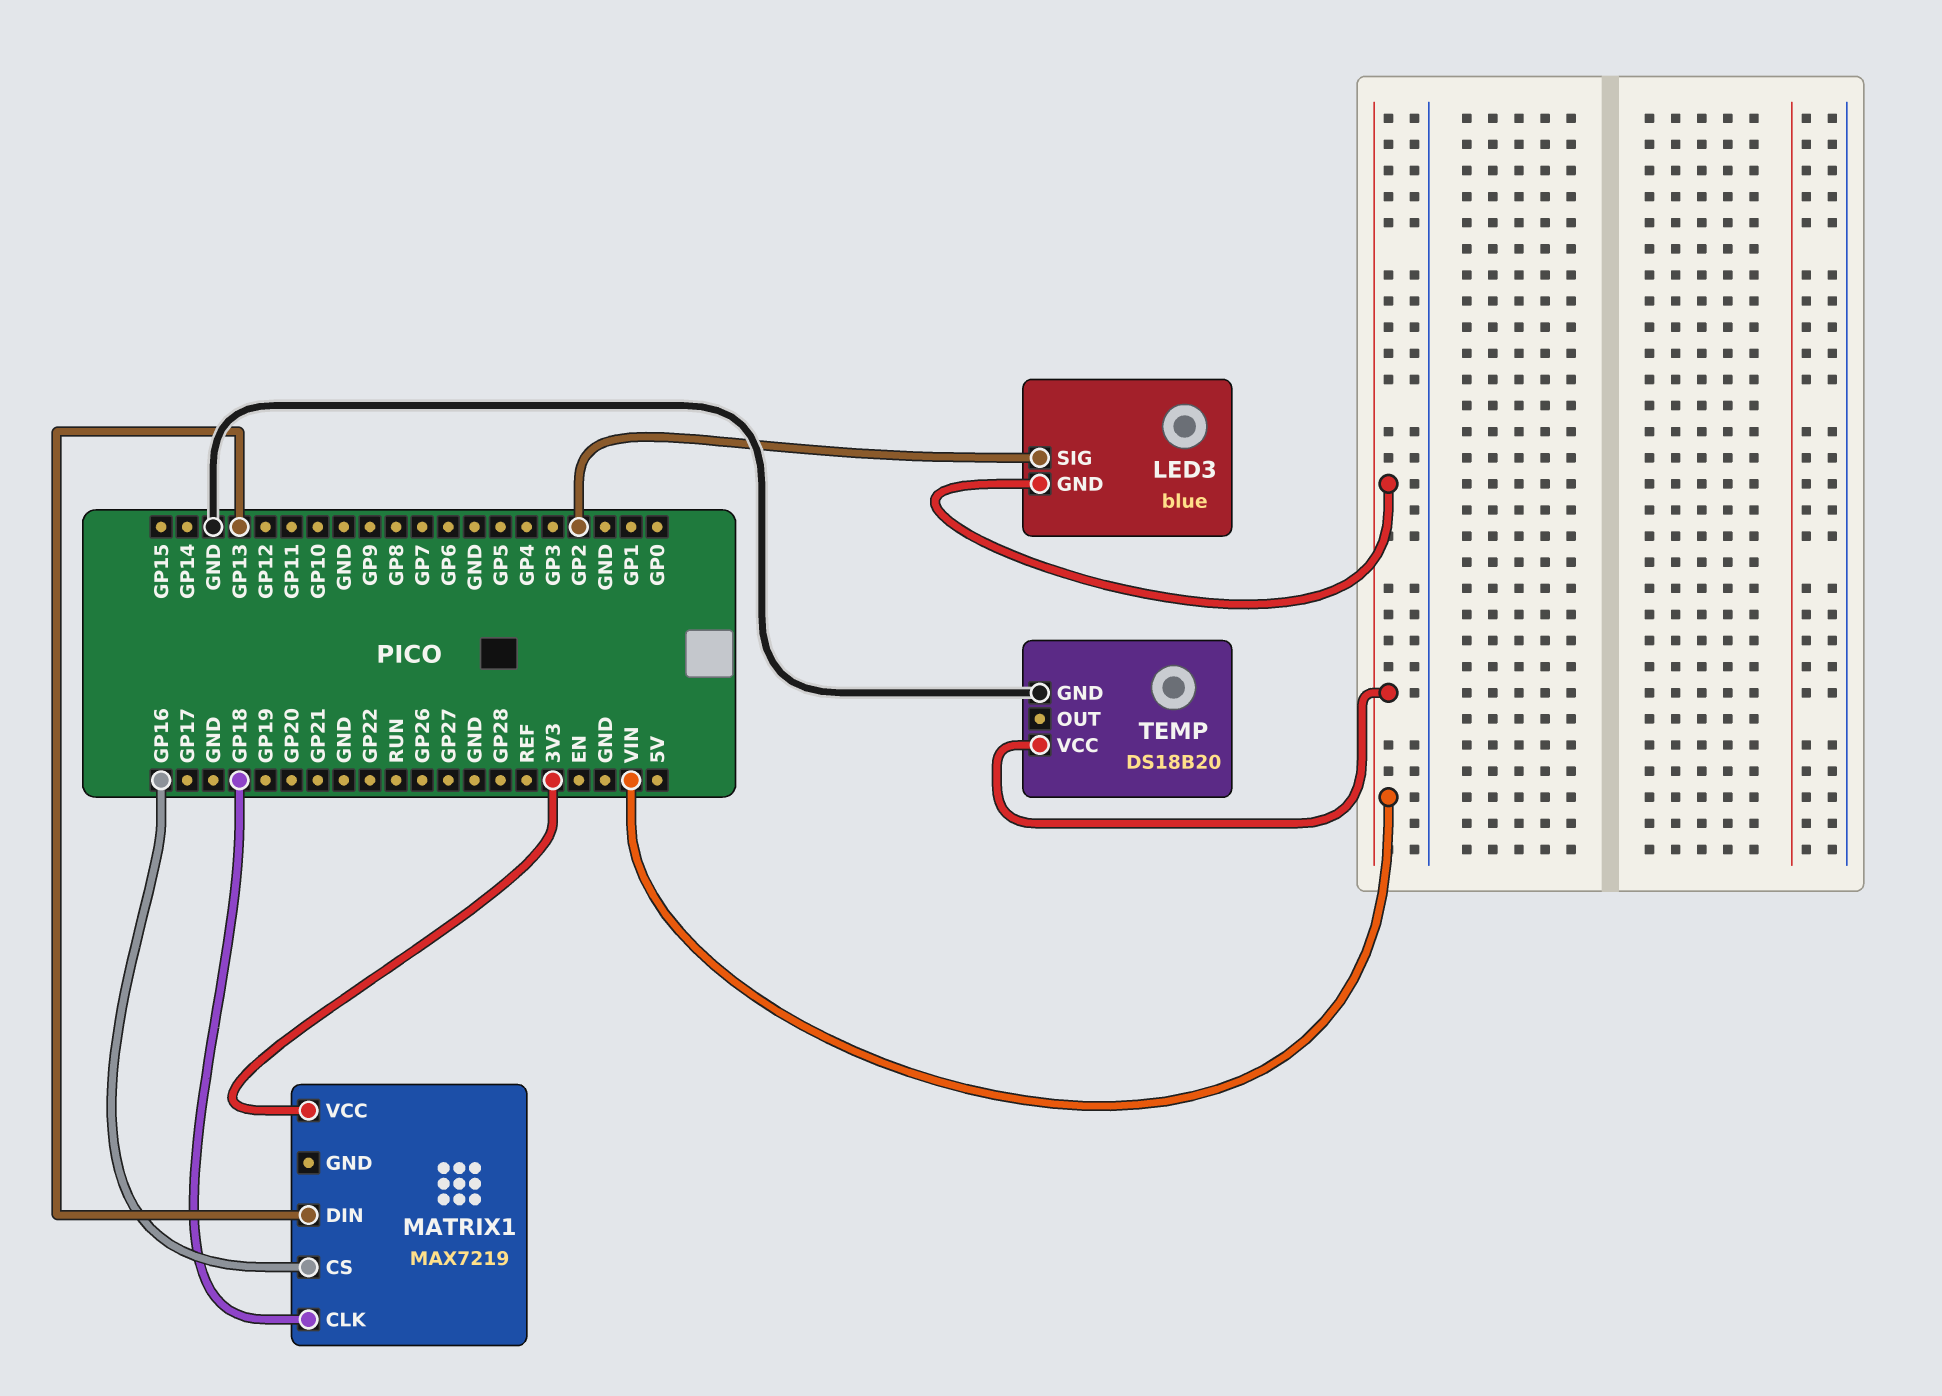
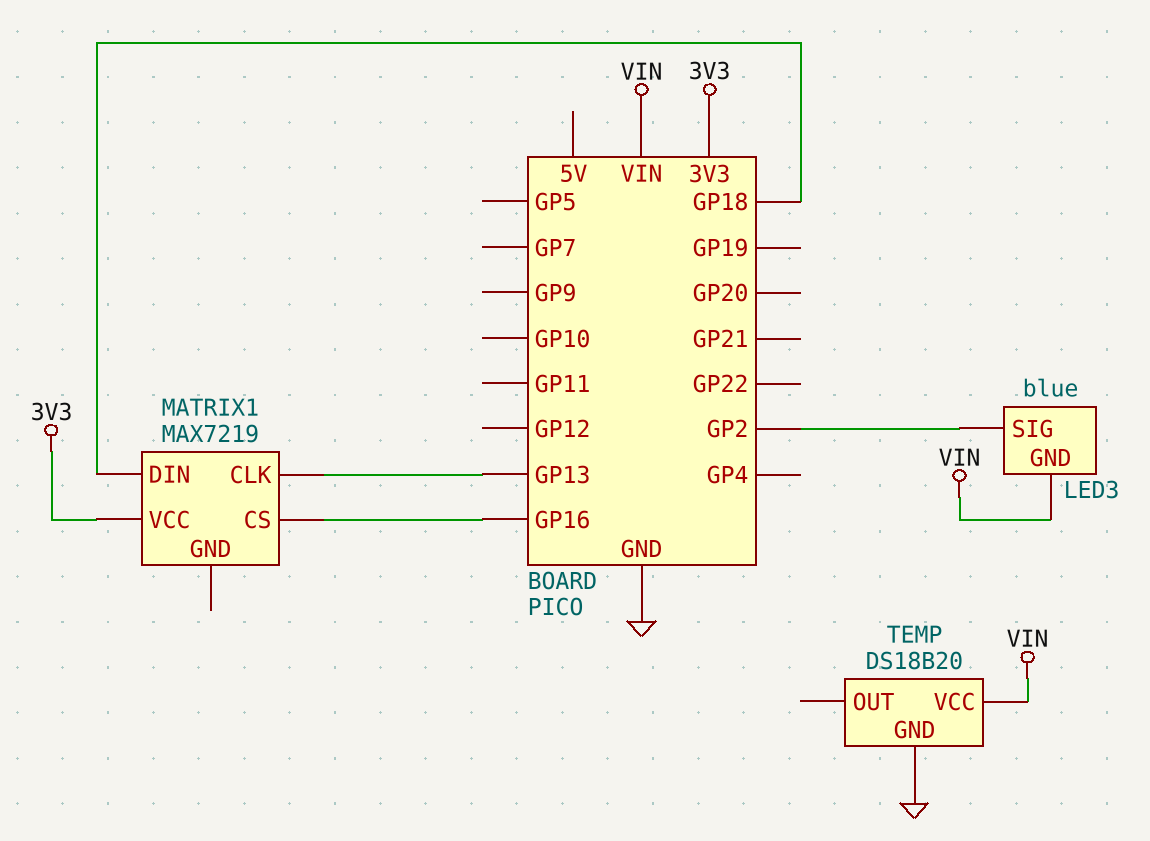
MATRIX1 pin CLK: GP18 -> GP13
MATRIX1 pin DIN: GP13 -> GP18

